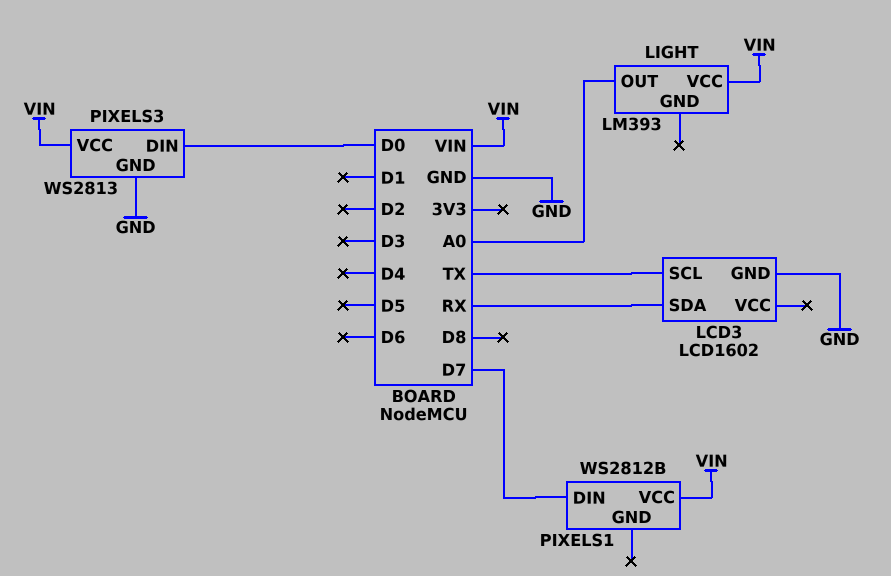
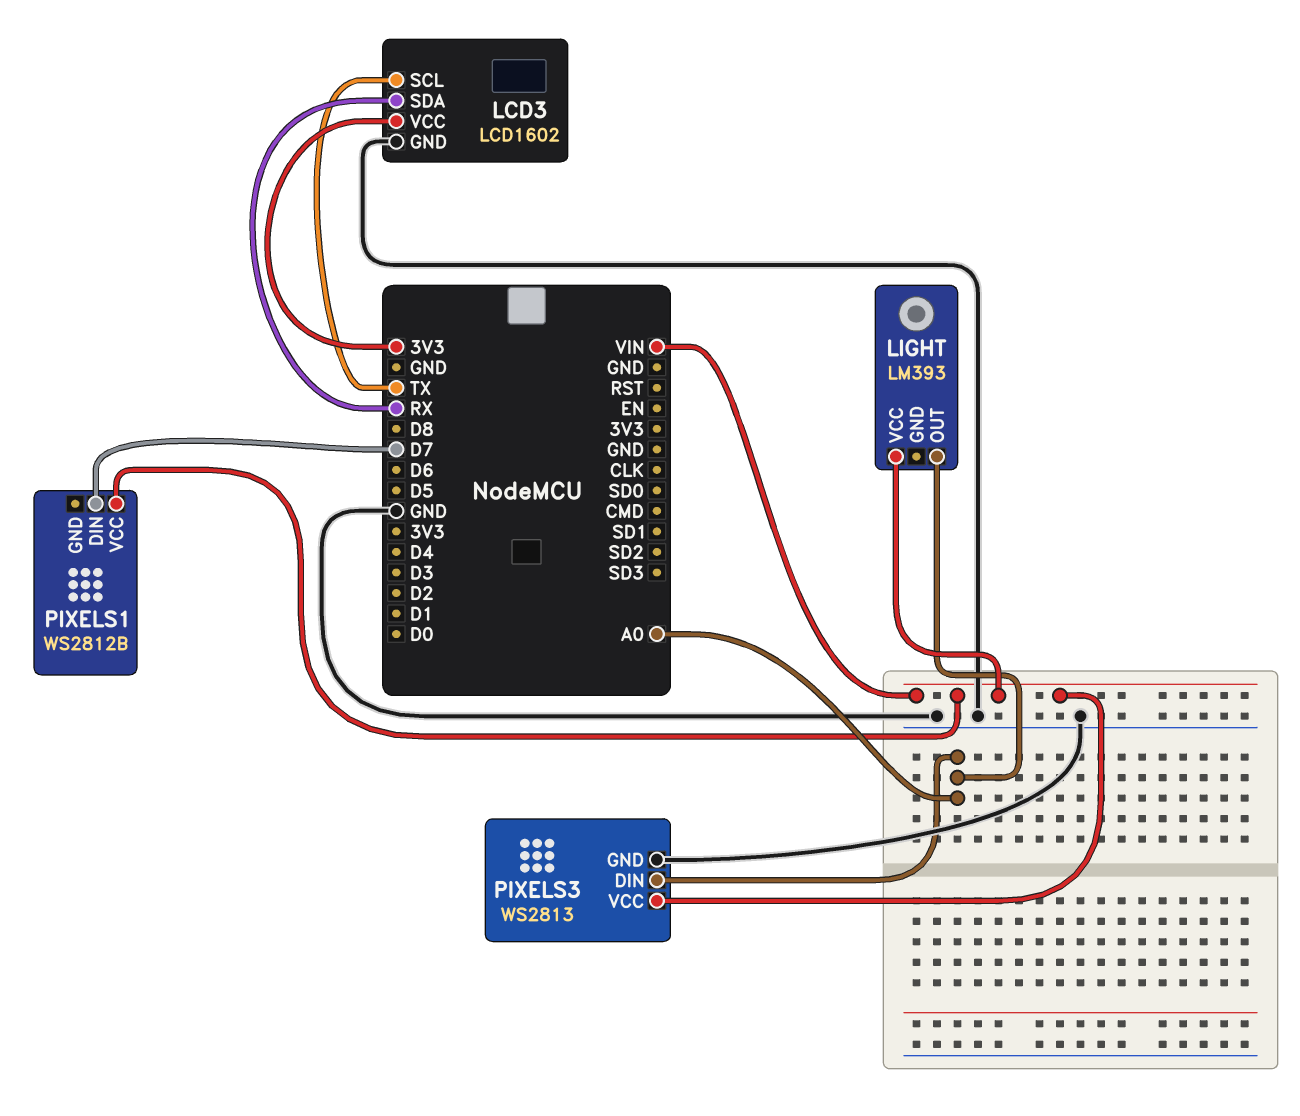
LCD3 pin VCC: none -> 3V3
PIXELS3 pin DIN: D0 -> A0

